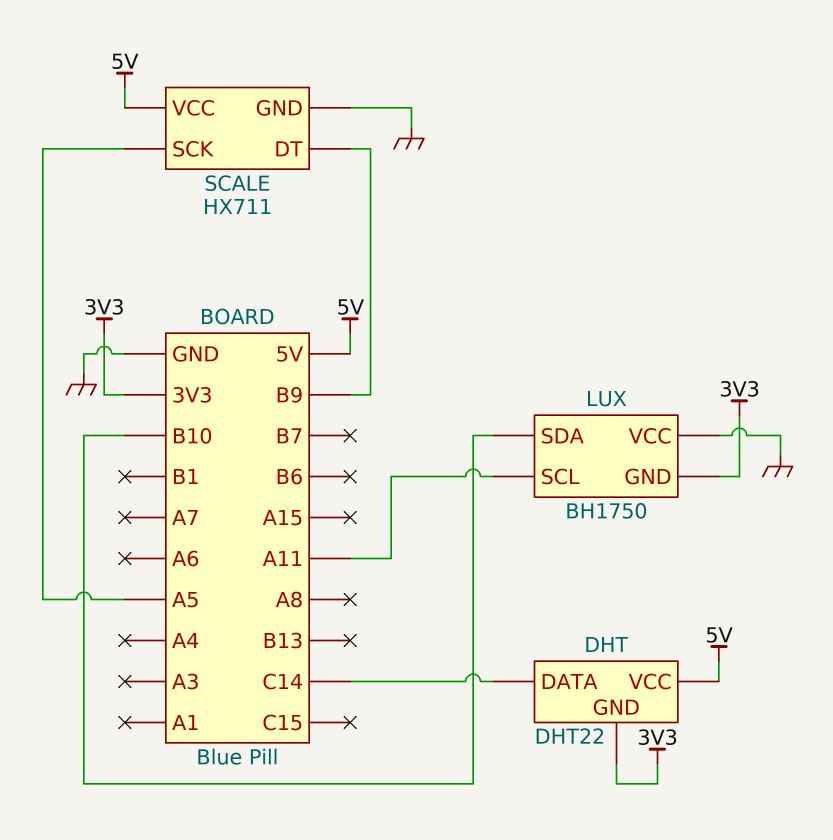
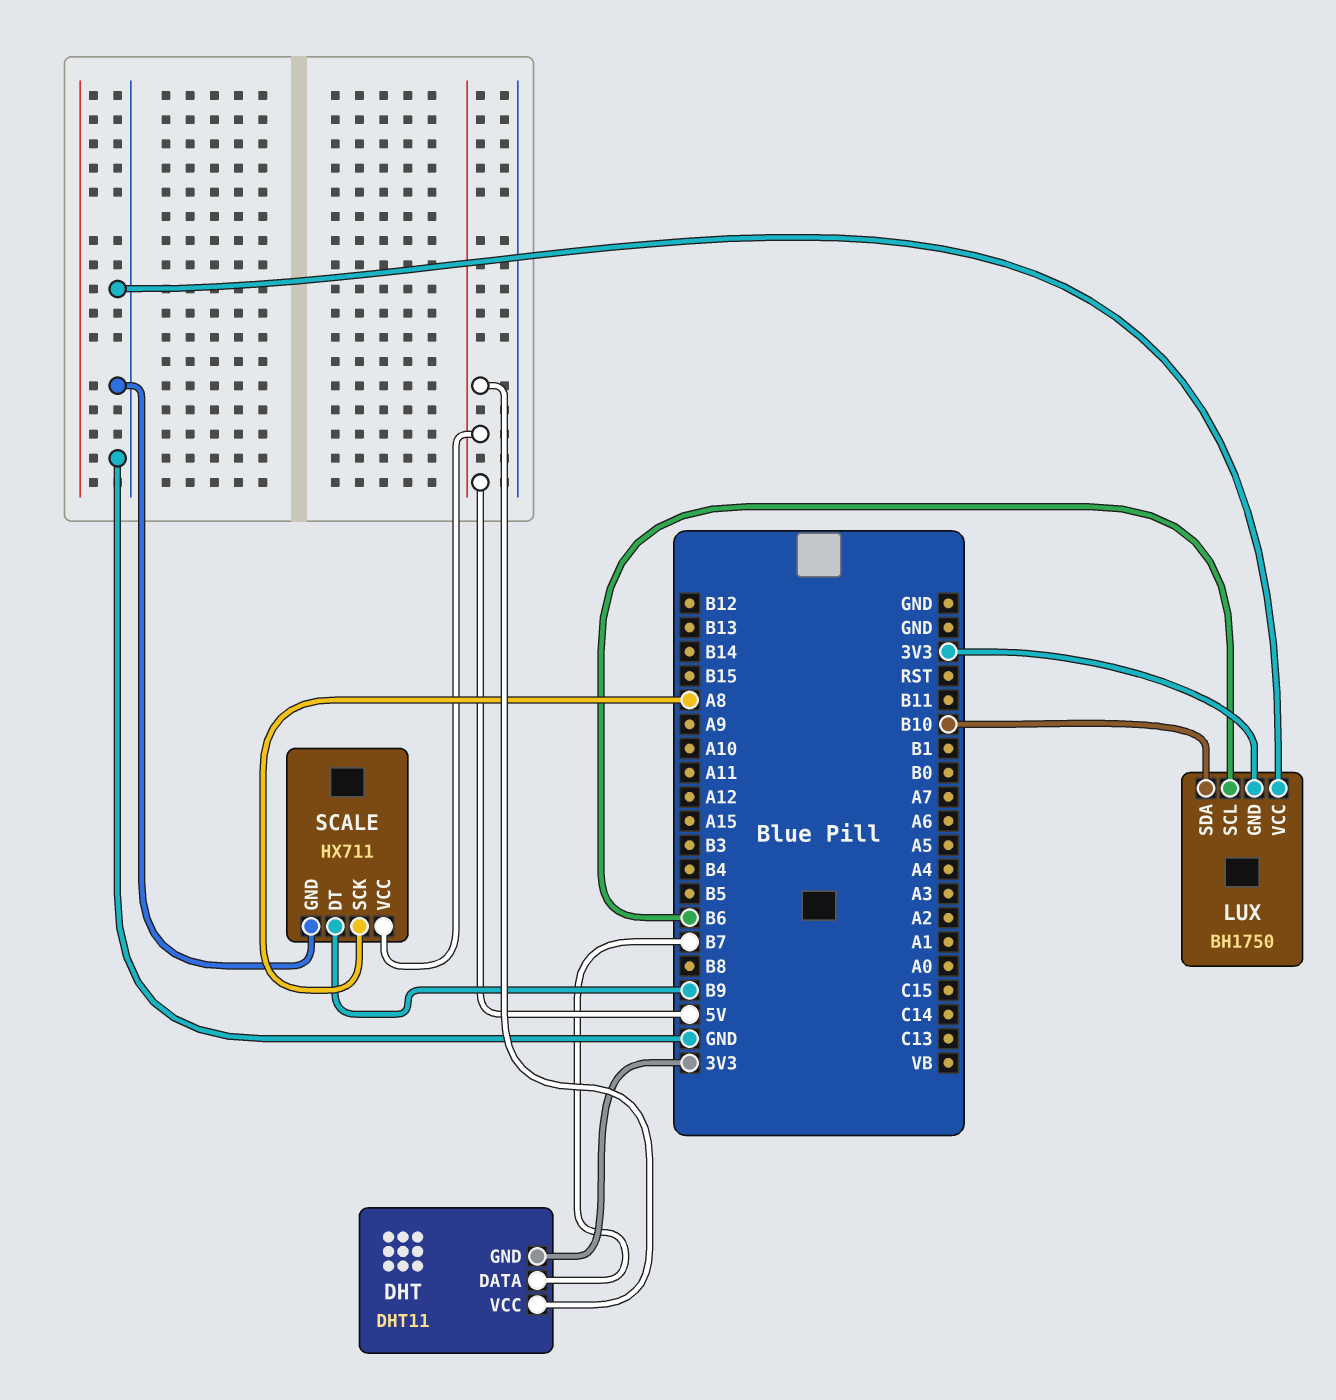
DHT: DHT22 -> DHT11
DHT pin DATA: C14 -> B7
LUX pin SCL: A11 -> B6
SCALE pin SCK: A5 -> A8

